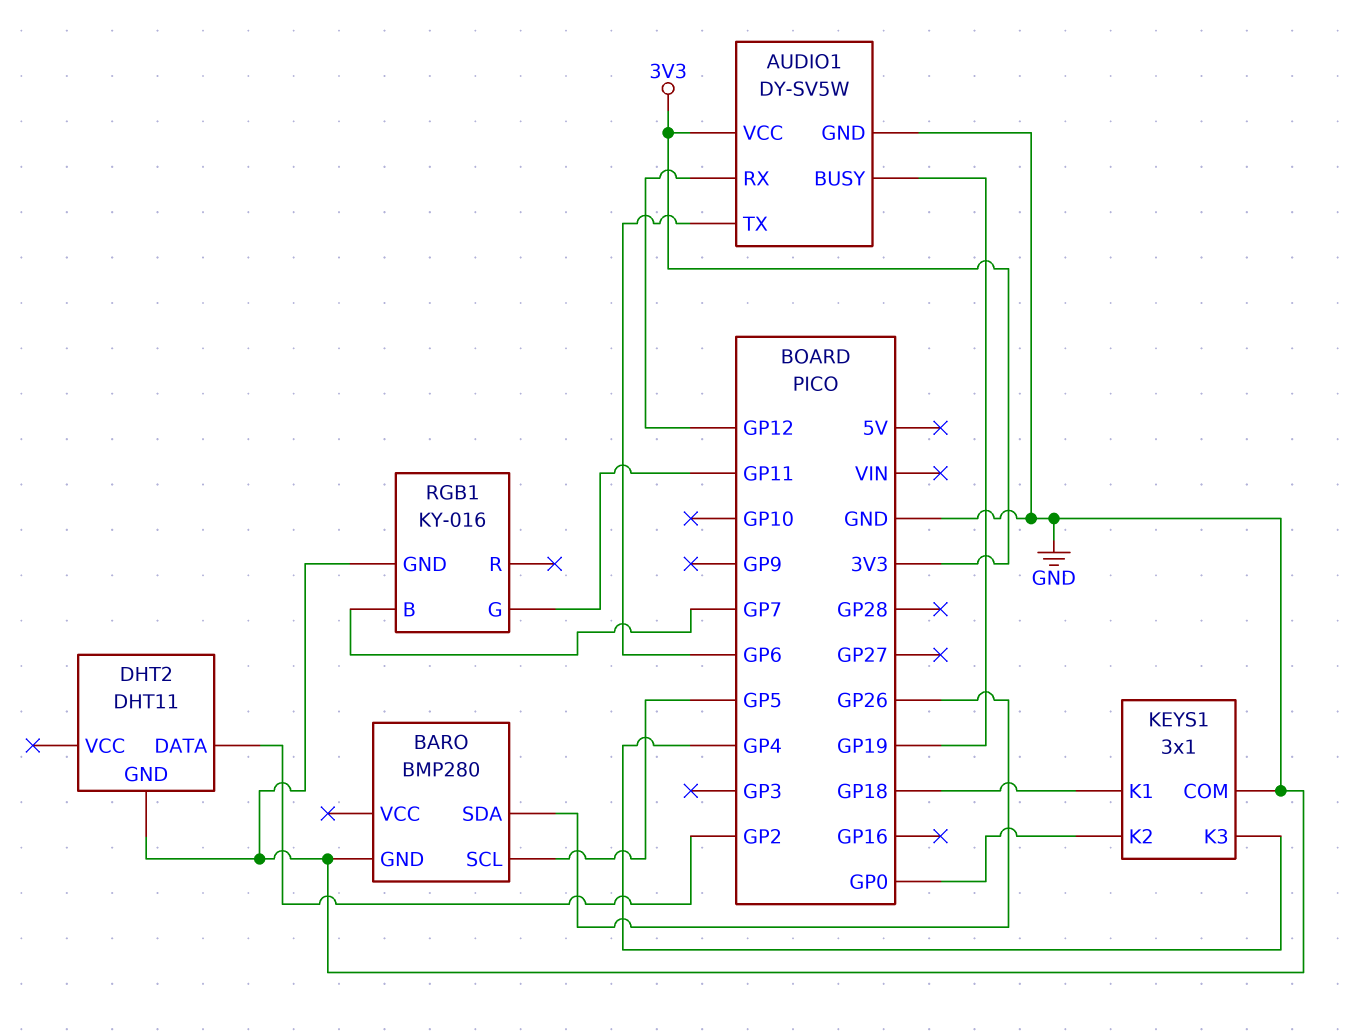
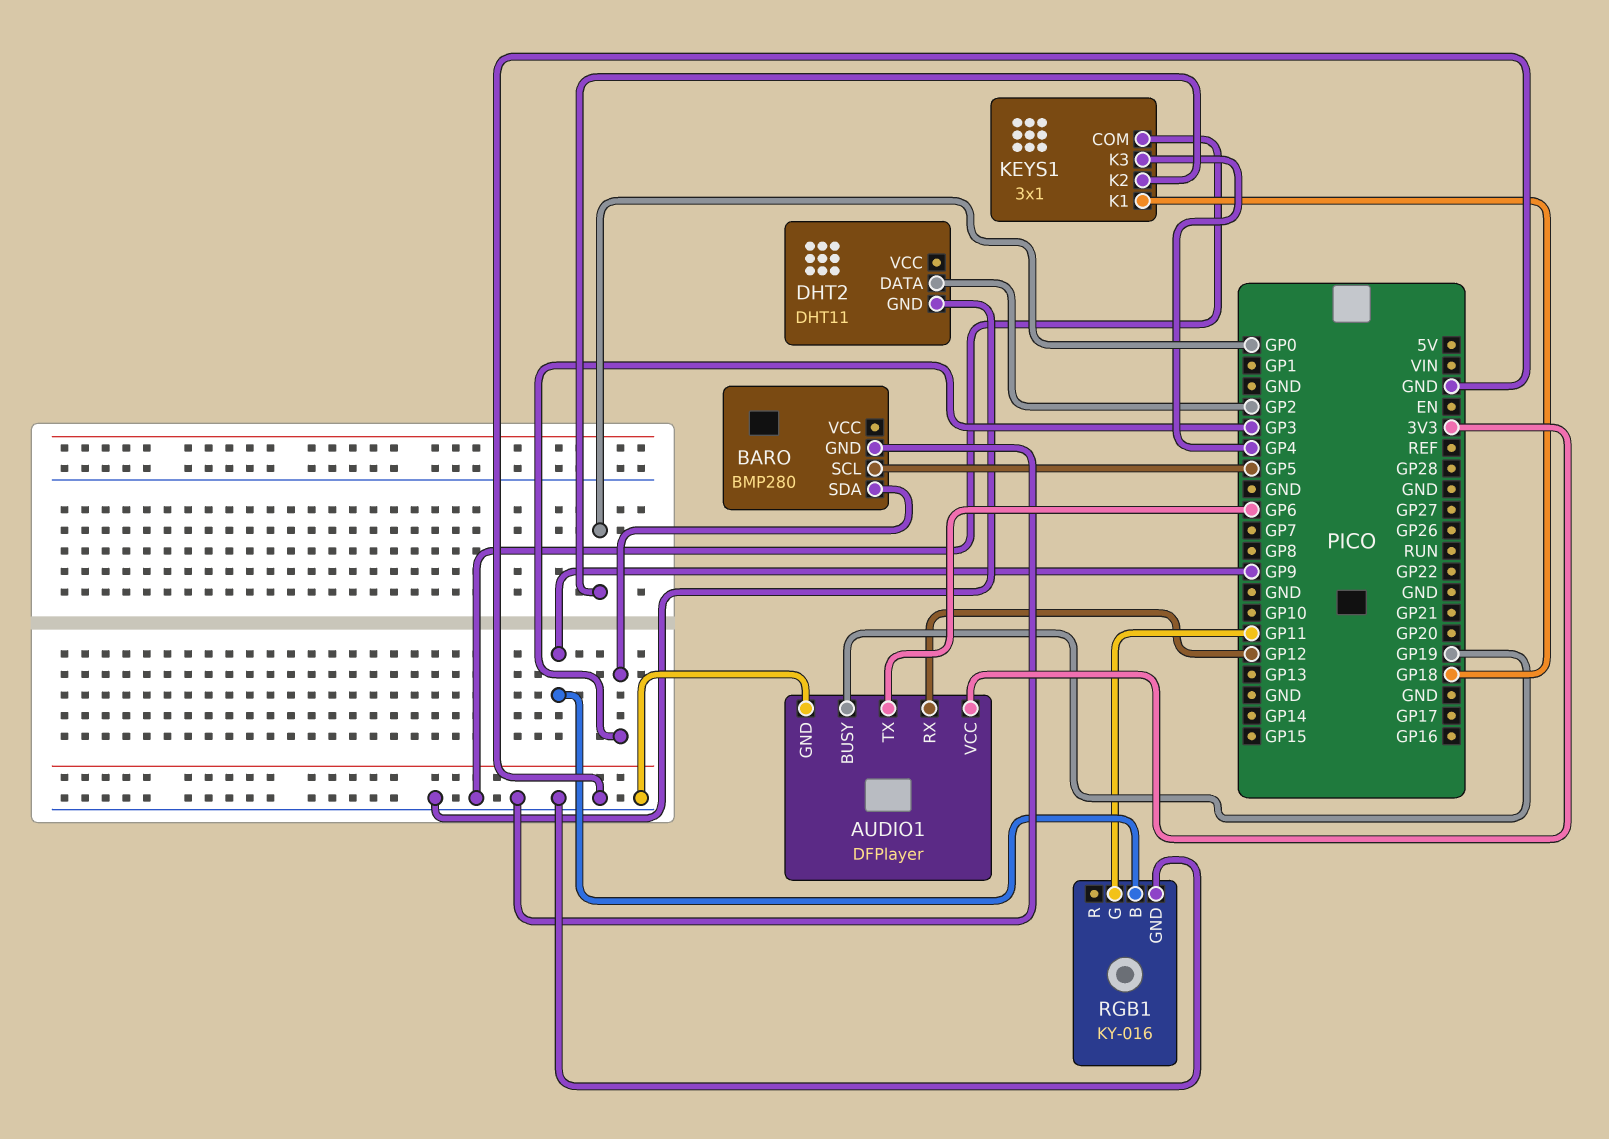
AUDIO1: DY-SV5W -> DFPlayer
BARO pin SDA: GP26 -> GP3
RGB1 pin B: GP7 -> GP9

